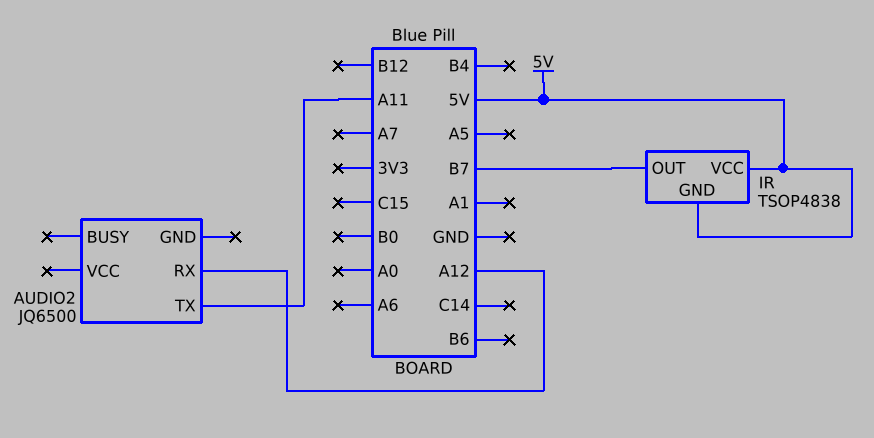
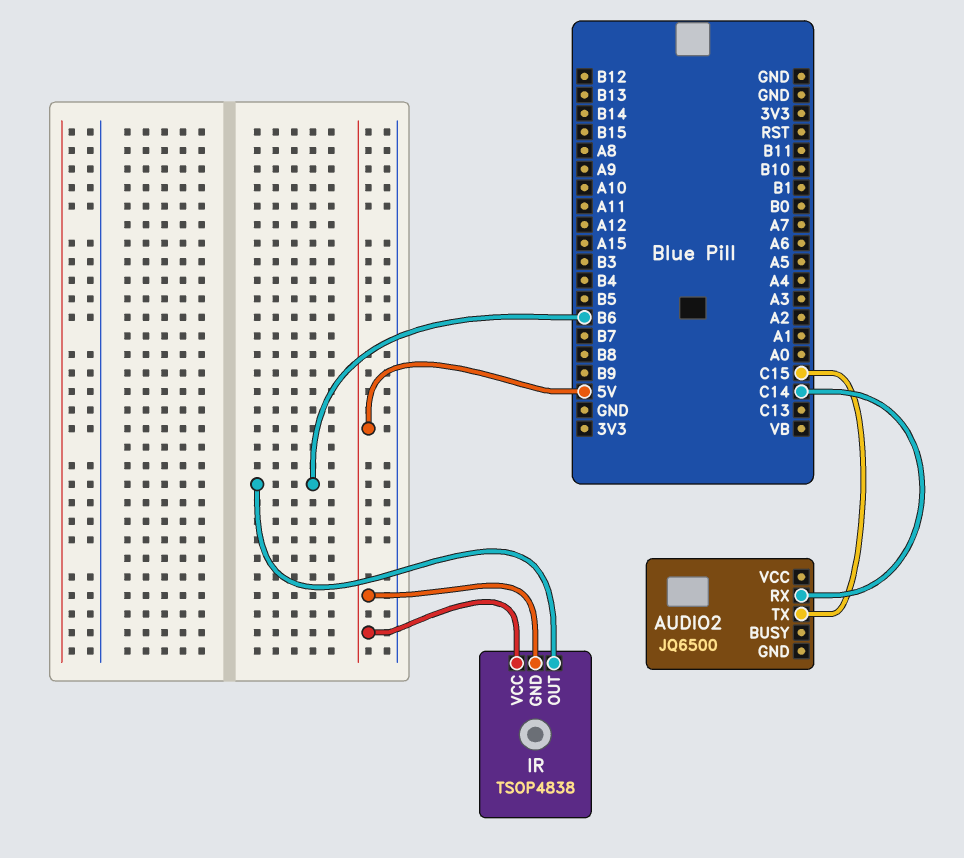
AUDIO2 pin RX: A12 -> C14
AUDIO2 pin TX: A11 -> C15
IR pin OUT: B7 -> B6

